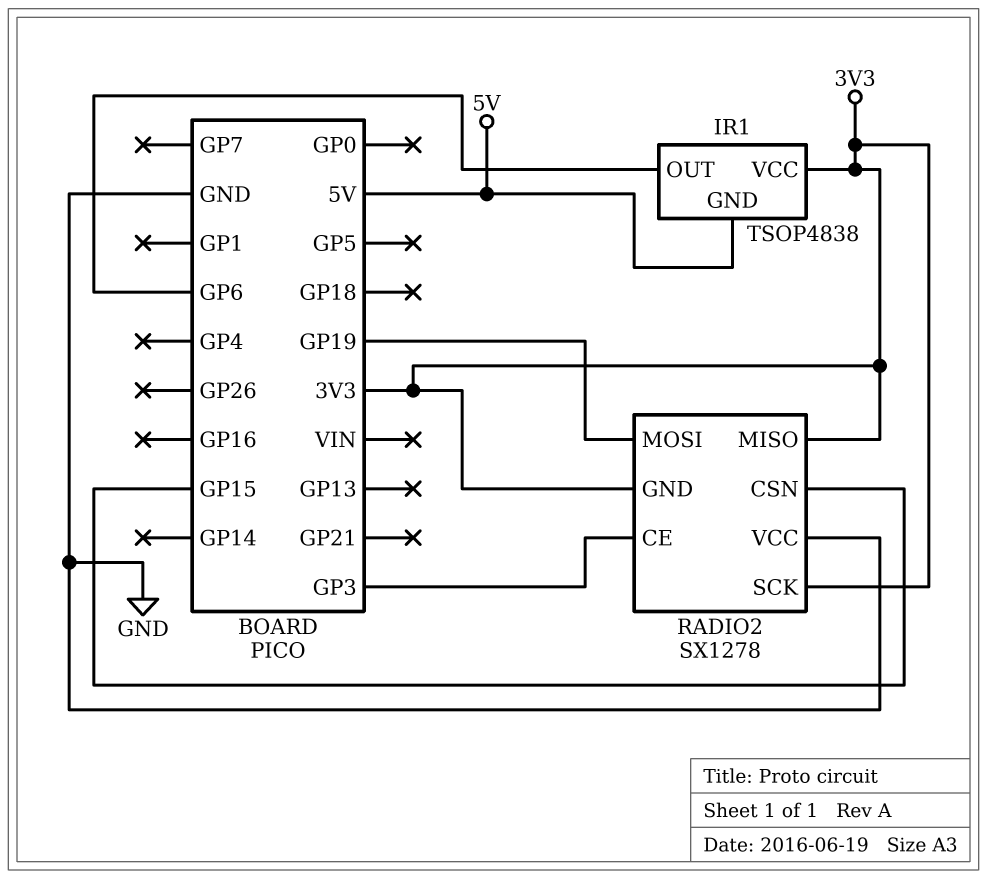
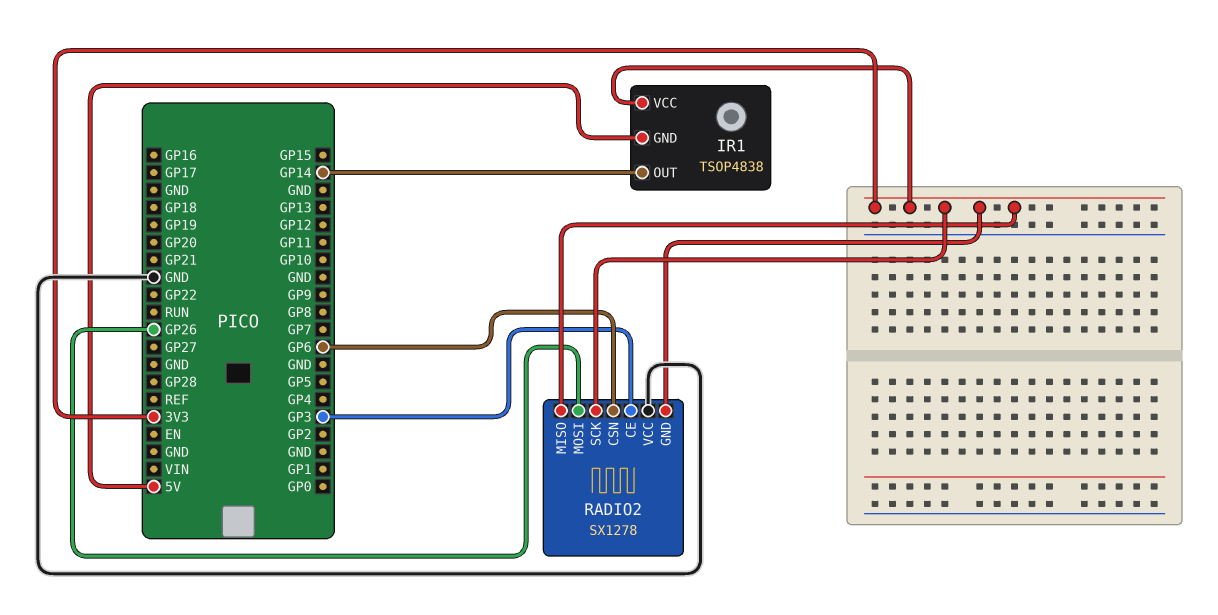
IR1 pin OUT: GP6 -> GP14
RADIO2 pin CSN: GP15 -> GP6
RADIO2 pin MOSI: GP19 -> GP26

